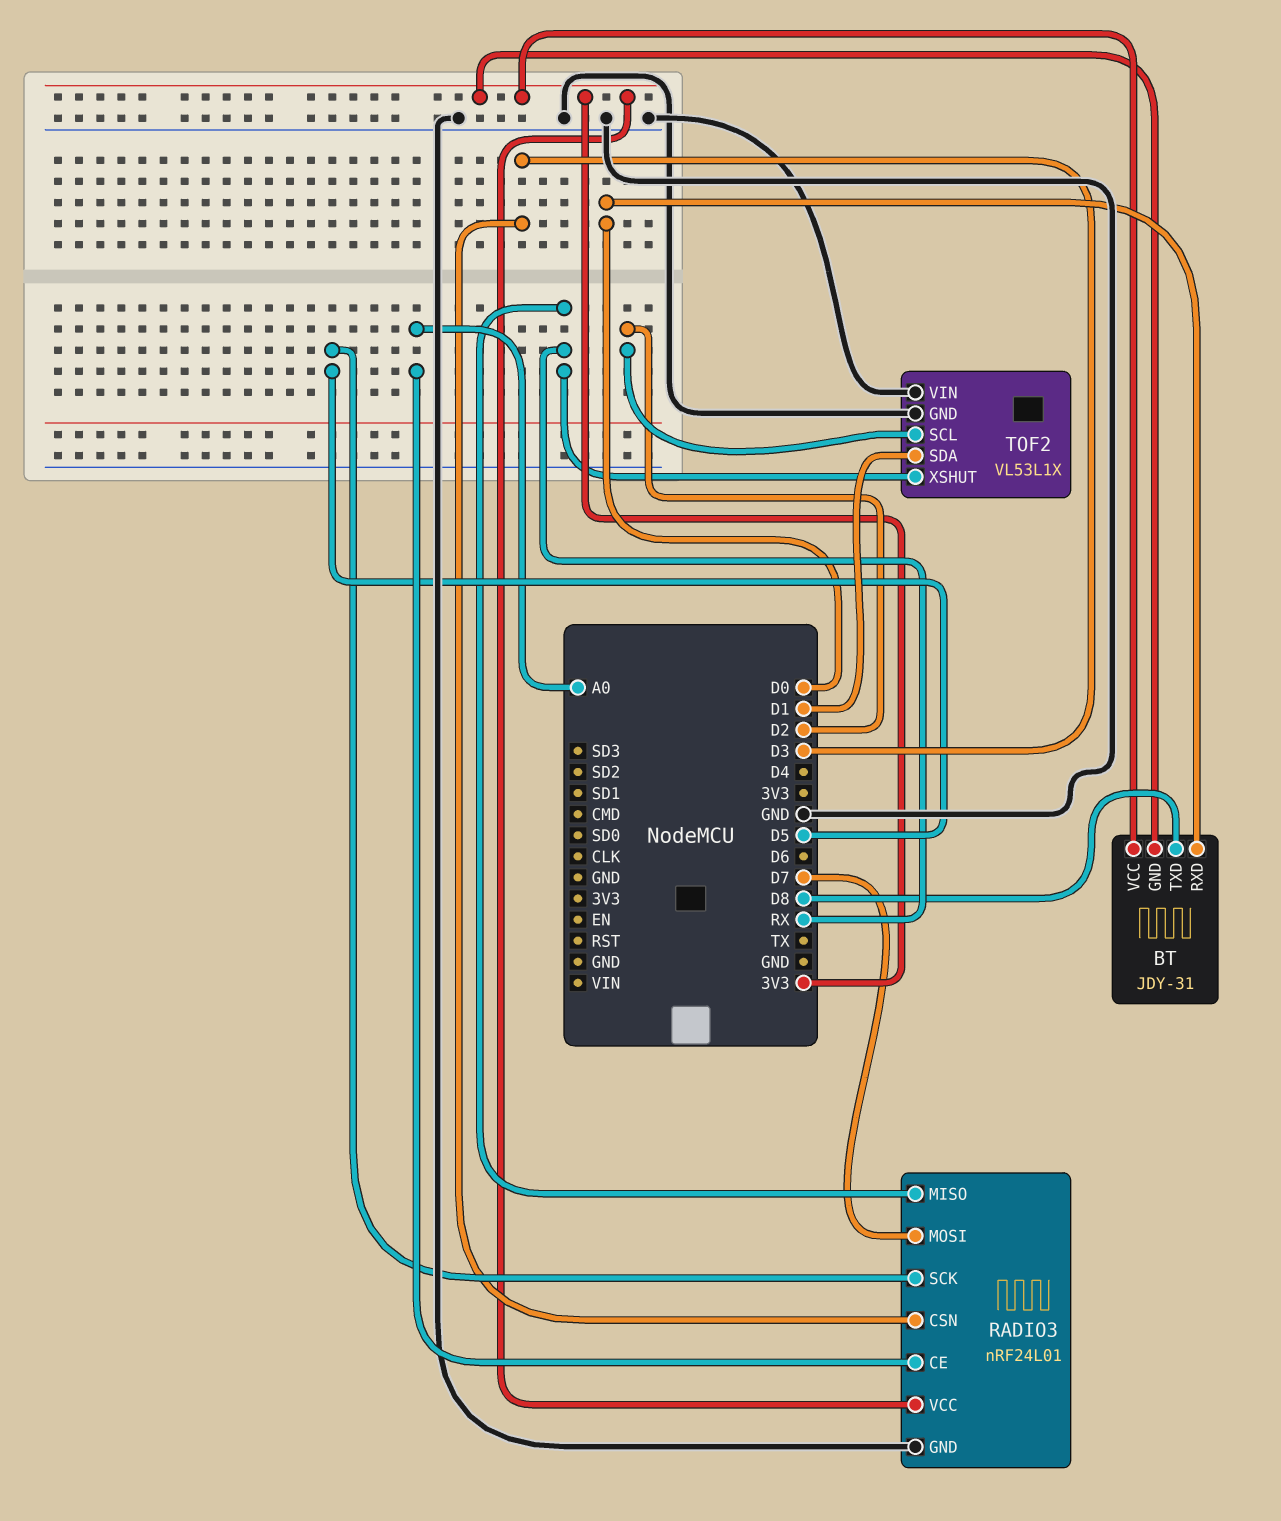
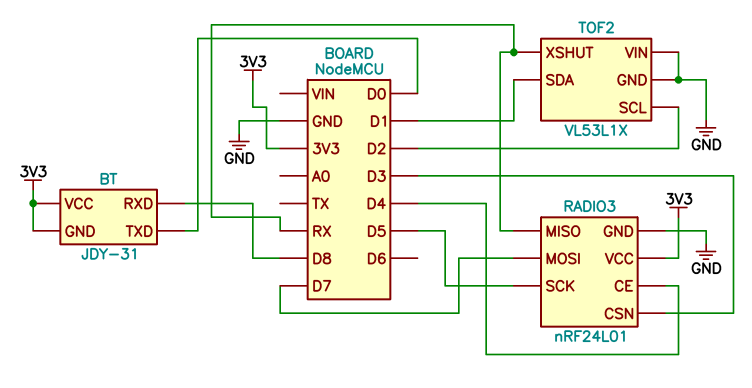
BT pin RXD: D0 -> D8
BT pin TXD: D8 -> D0
RADIO3 pin CE: A0 -> D4

